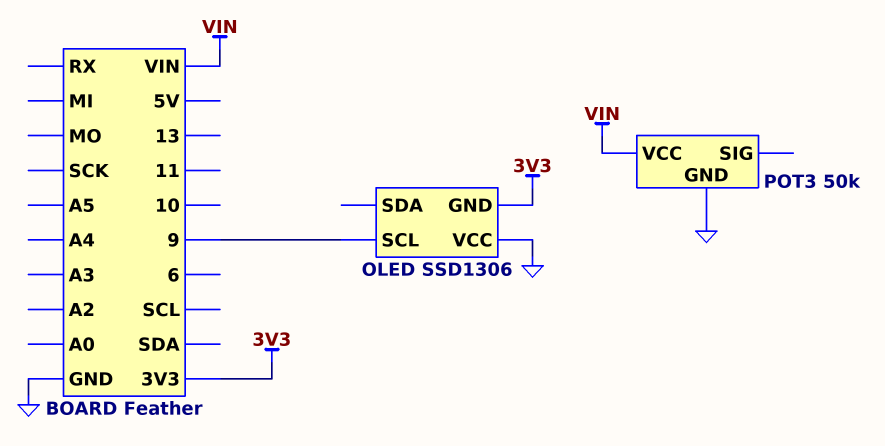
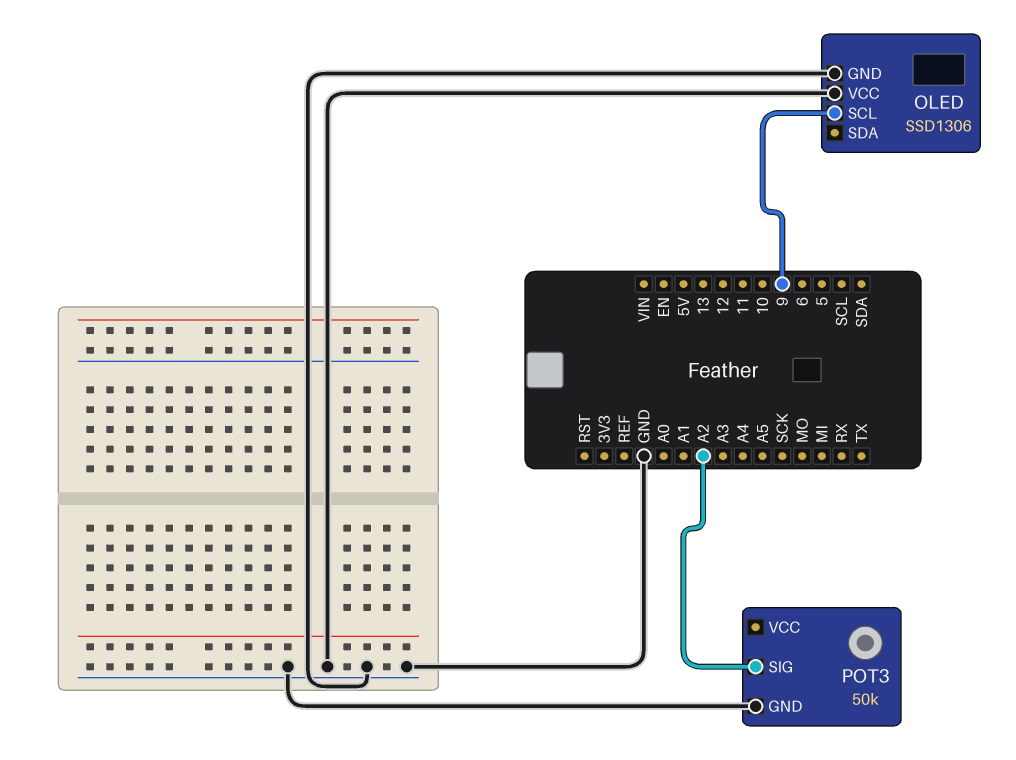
OLED pin GND: 3V3 -> GND
POT3 pin SIG: none -> A2
POT3 pin VCC: VIN -> none

